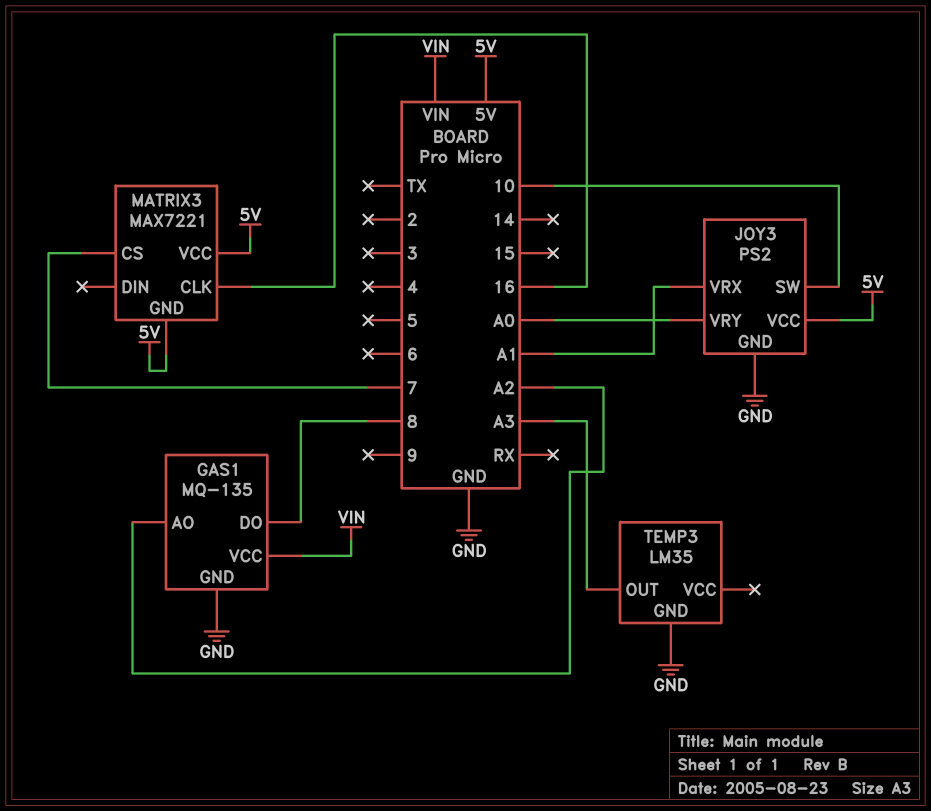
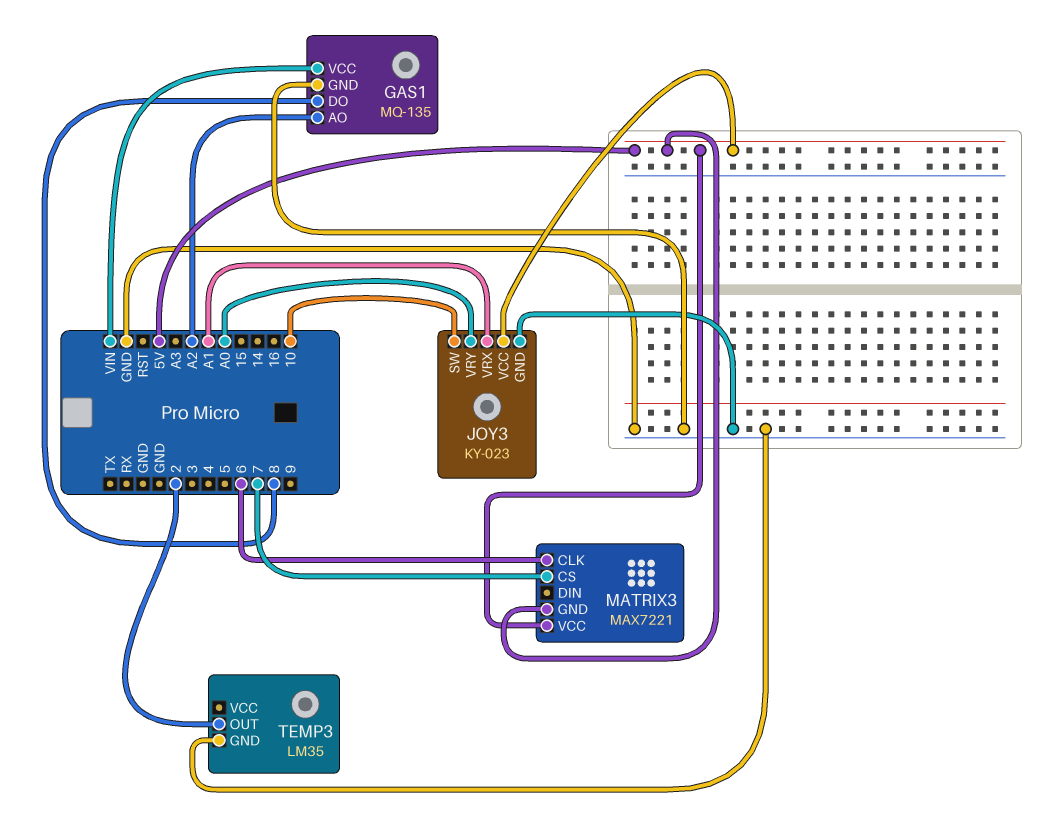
JOY3: PS2 -> KY-023
MATRIX3 pin CLK: 16 -> 6
TEMP3 pin OUT: A3 -> 2

